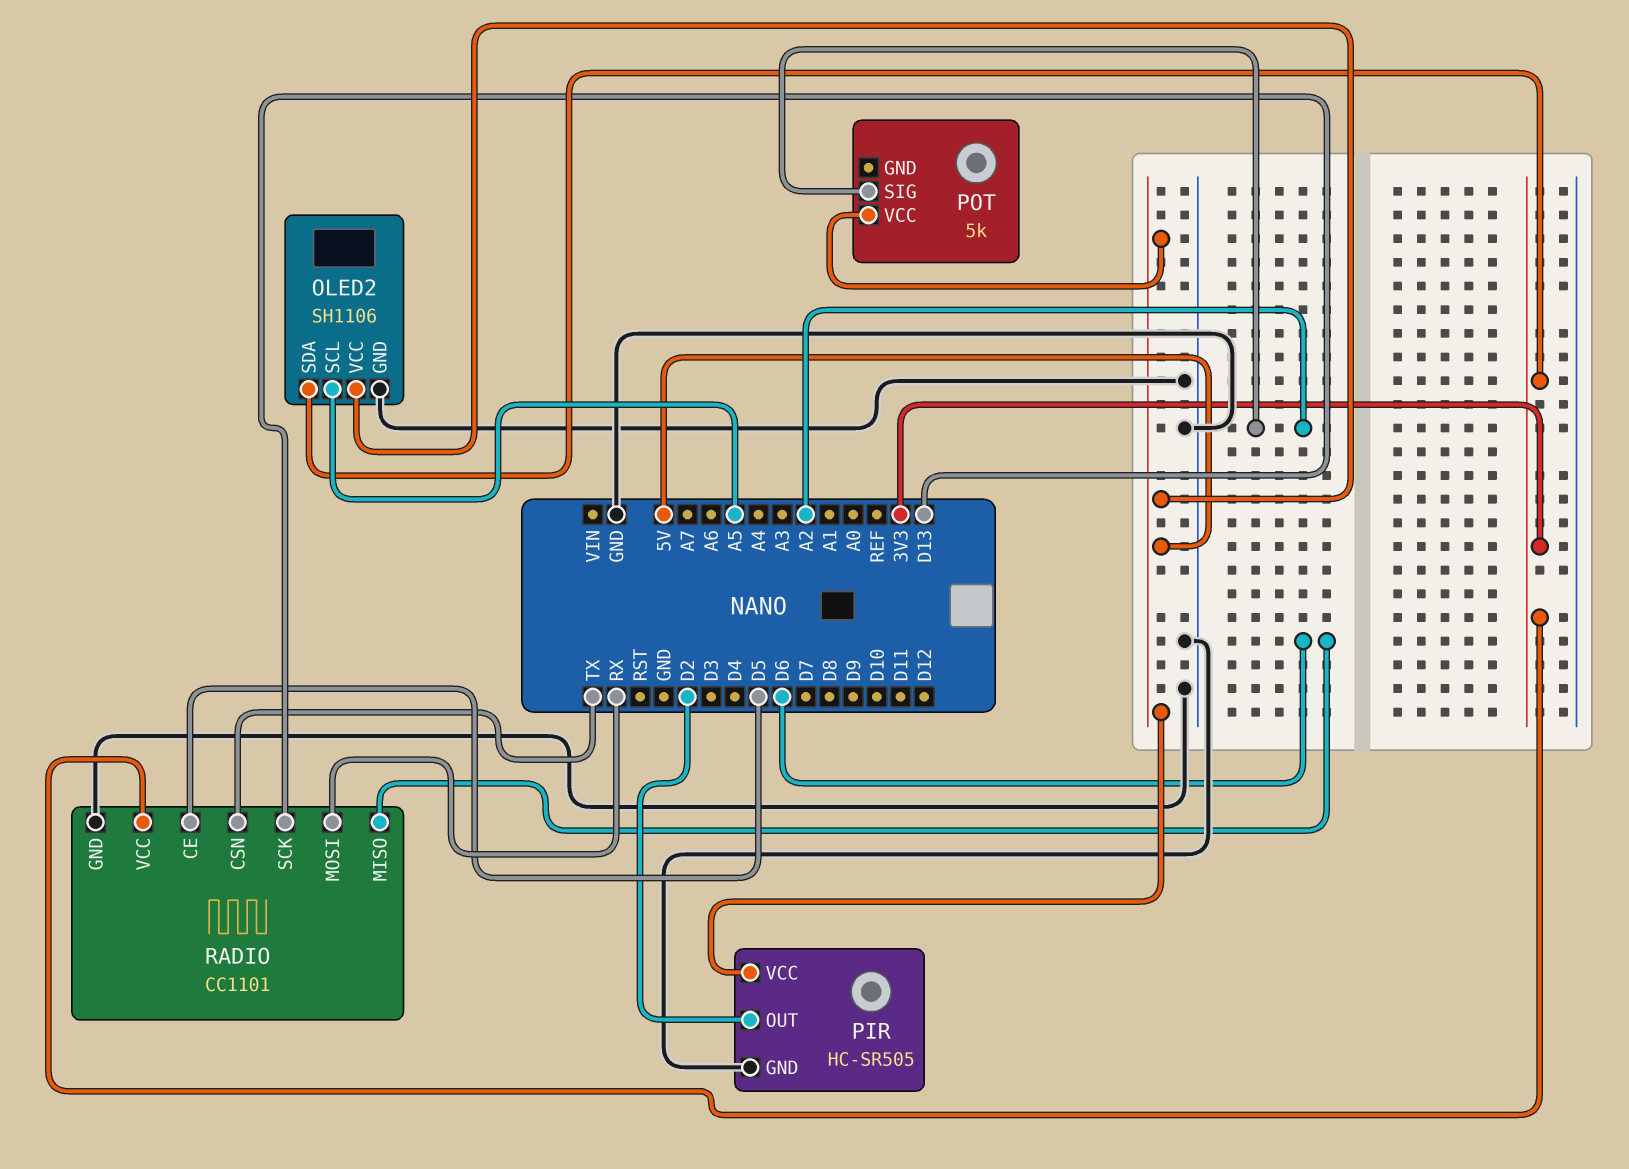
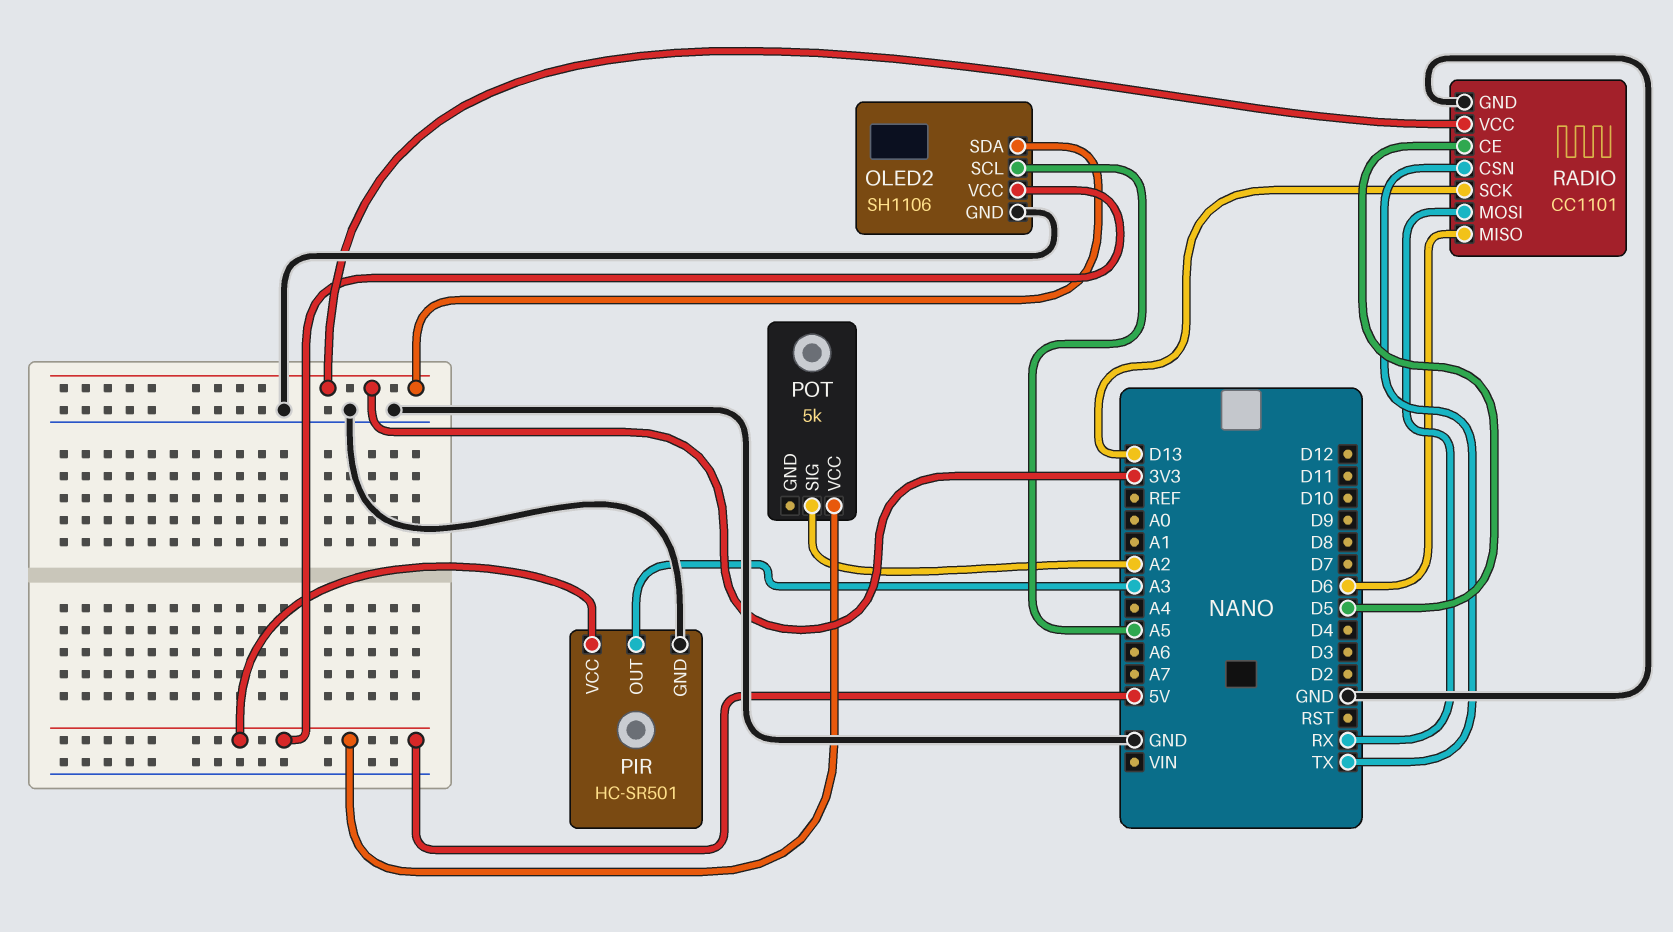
PIR: HC-SR505 -> HC-SR501
PIR pin OUT: D2 -> A3

